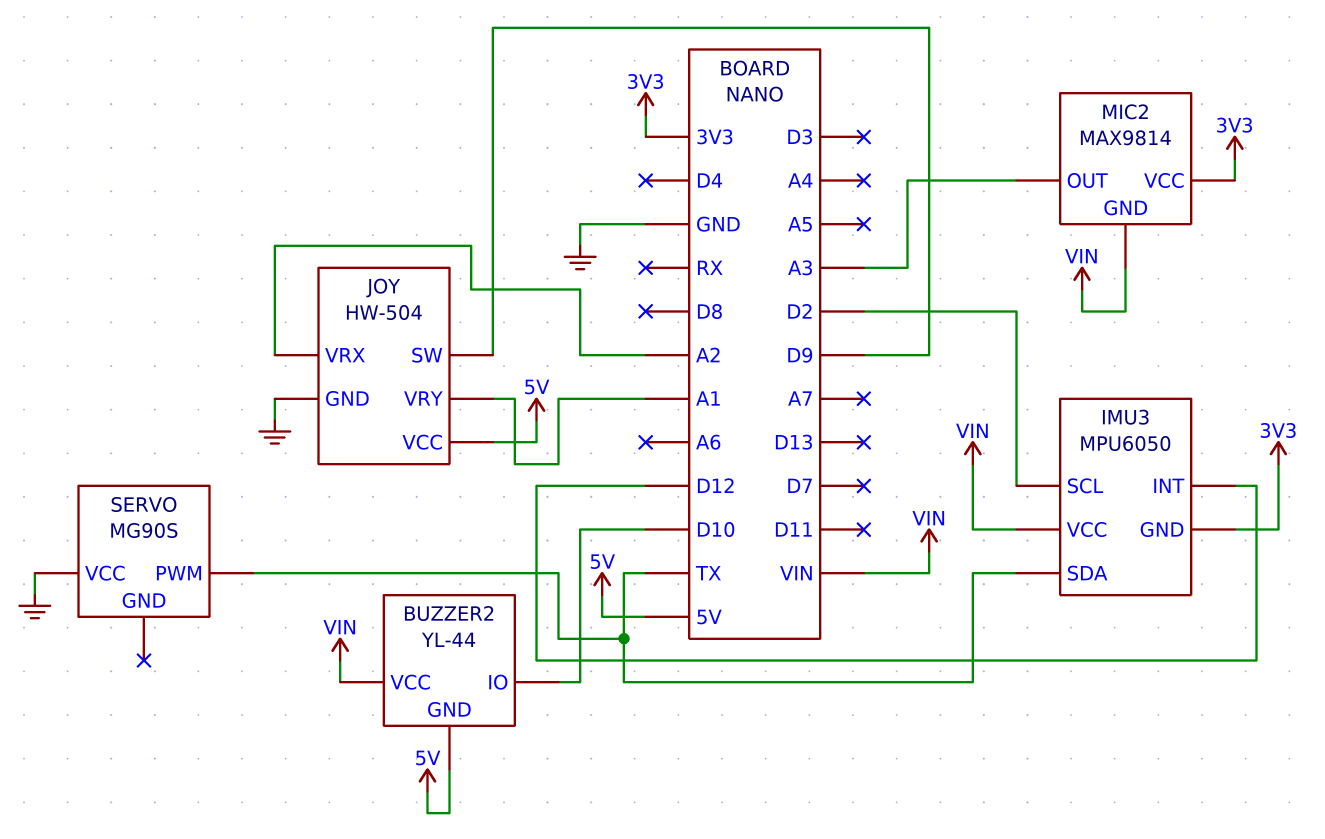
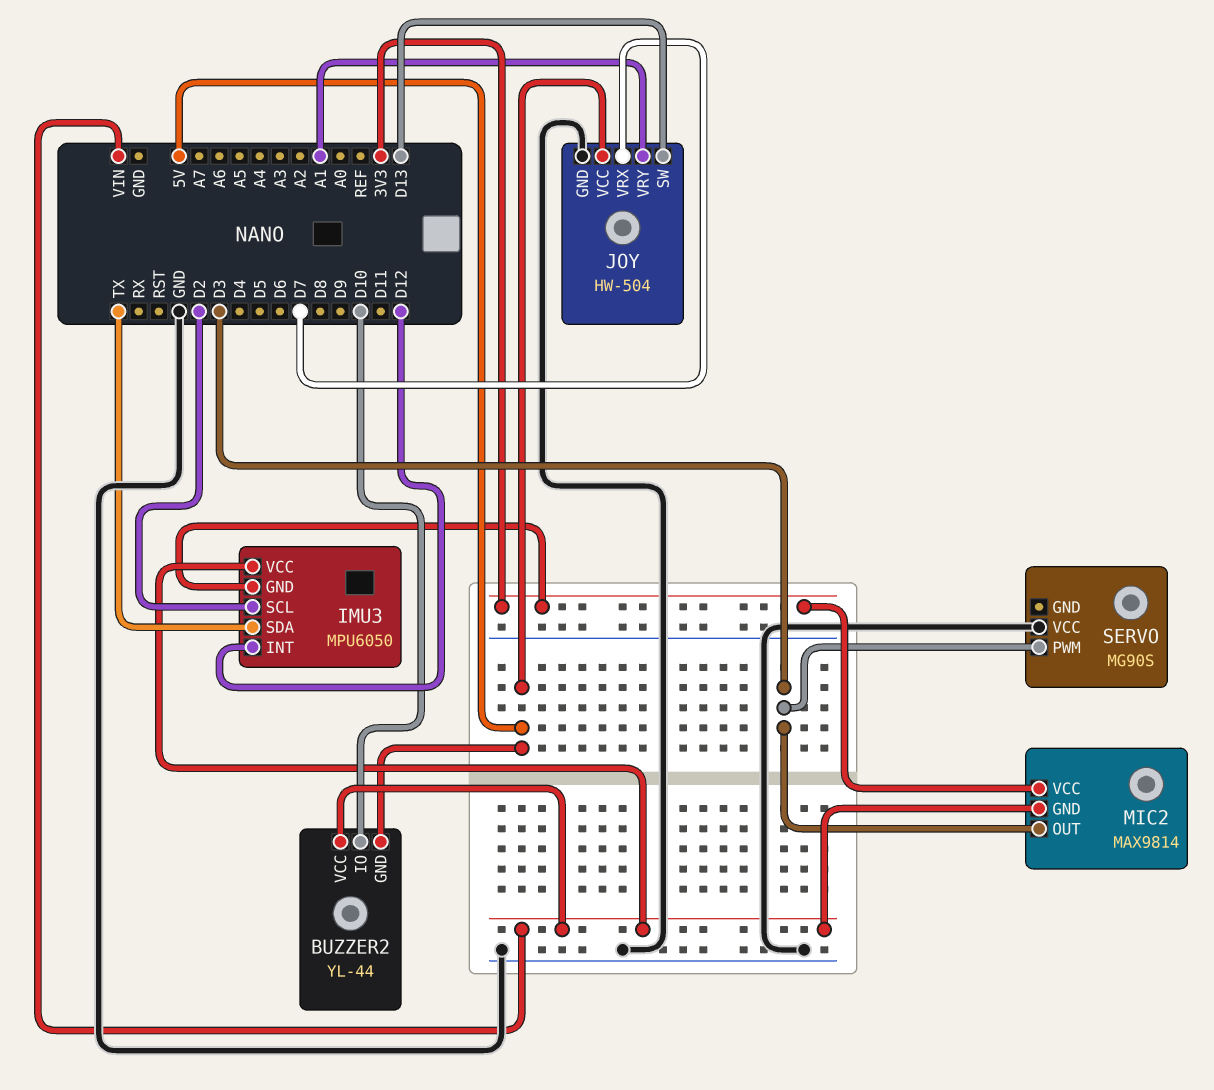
JOY pin SW: D9 -> D13
JOY pin VRX: A2 -> D7
MIC2 pin OUT: A3 -> D3
SERVO pin PWM: TX -> D3

